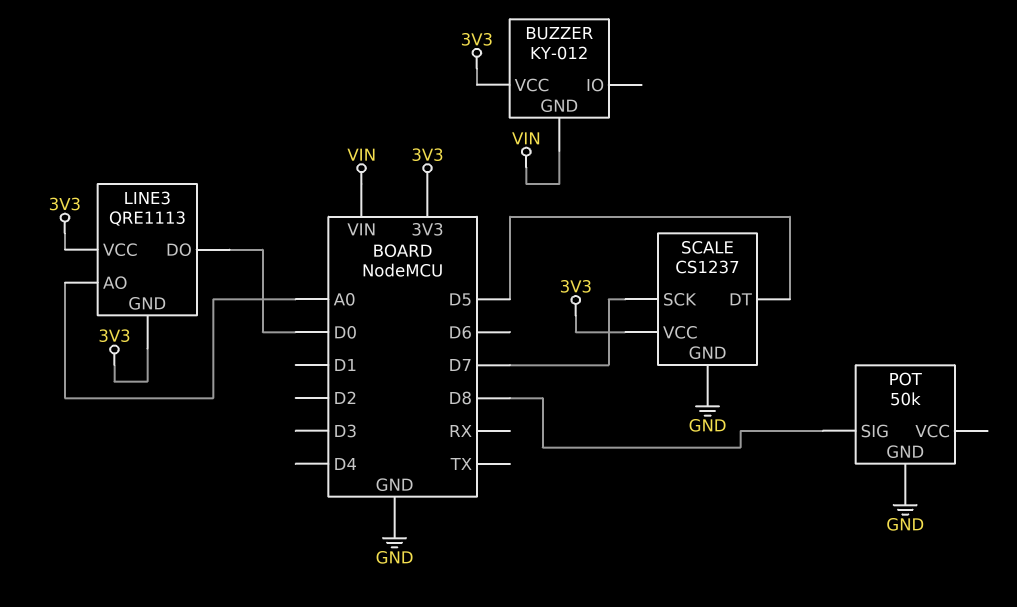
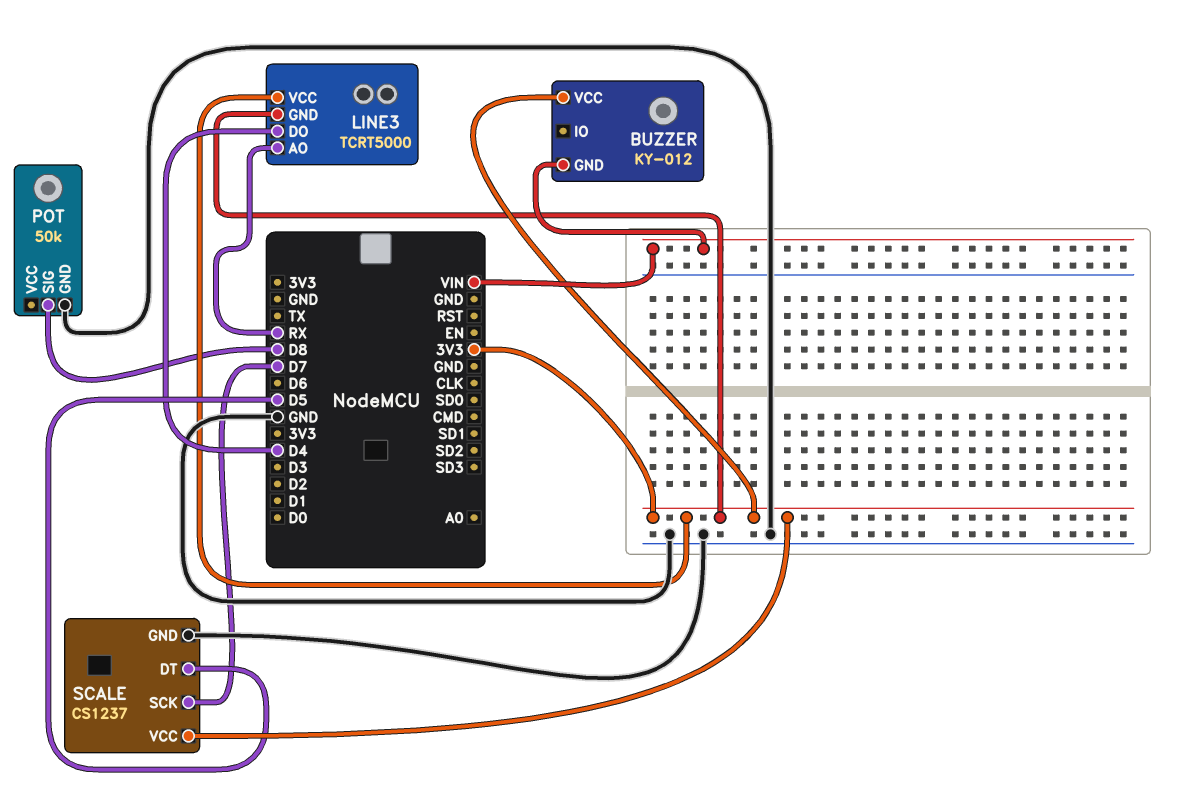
LINE3: QRE1113 -> TCRT5000
LINE3 pin AO: A0 -> RX
LINE3 pin DO: D0 -> D4

